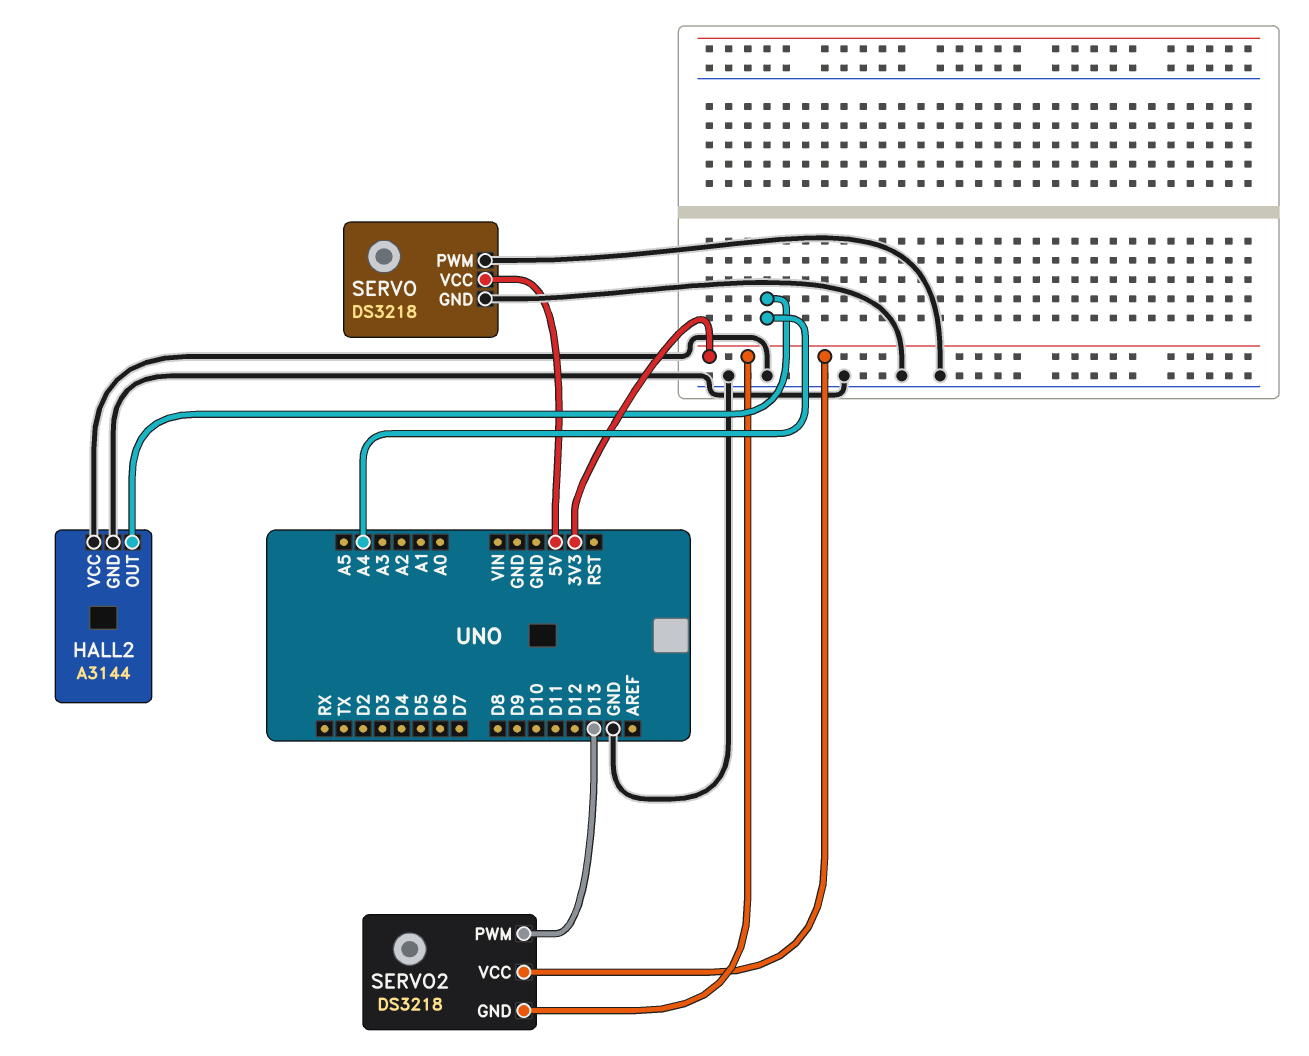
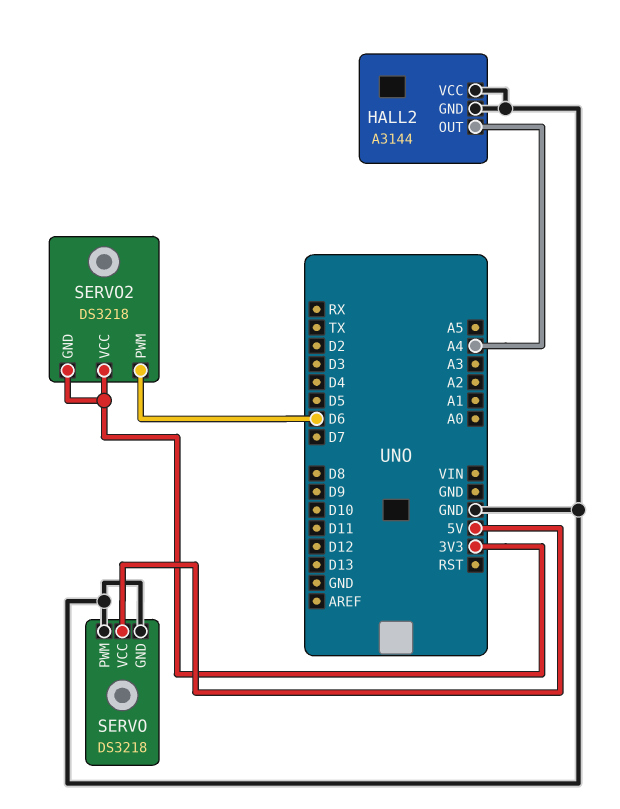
SERVO2 pin PWM: D13 -> D6

